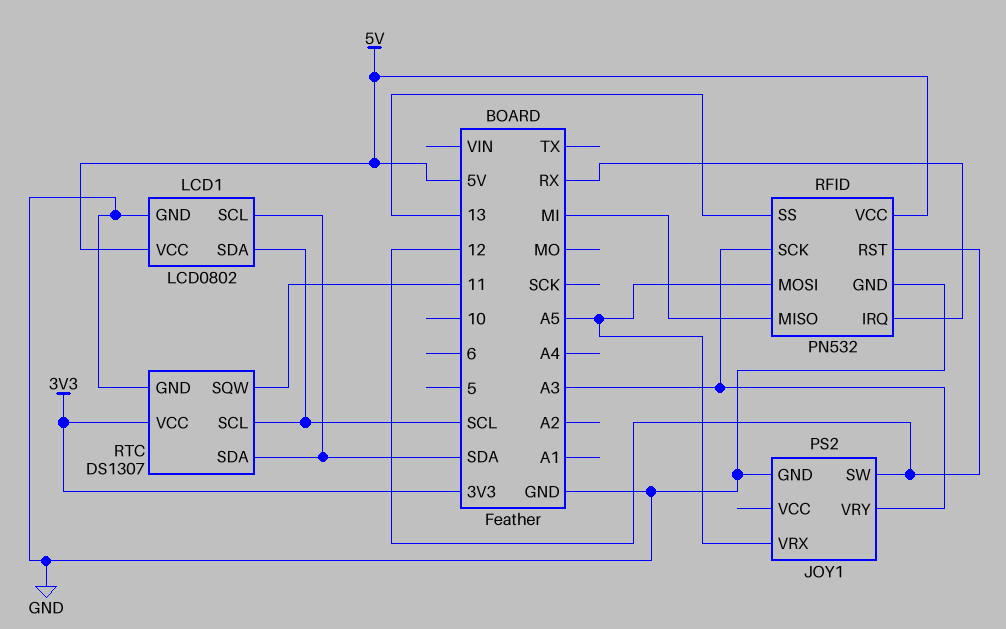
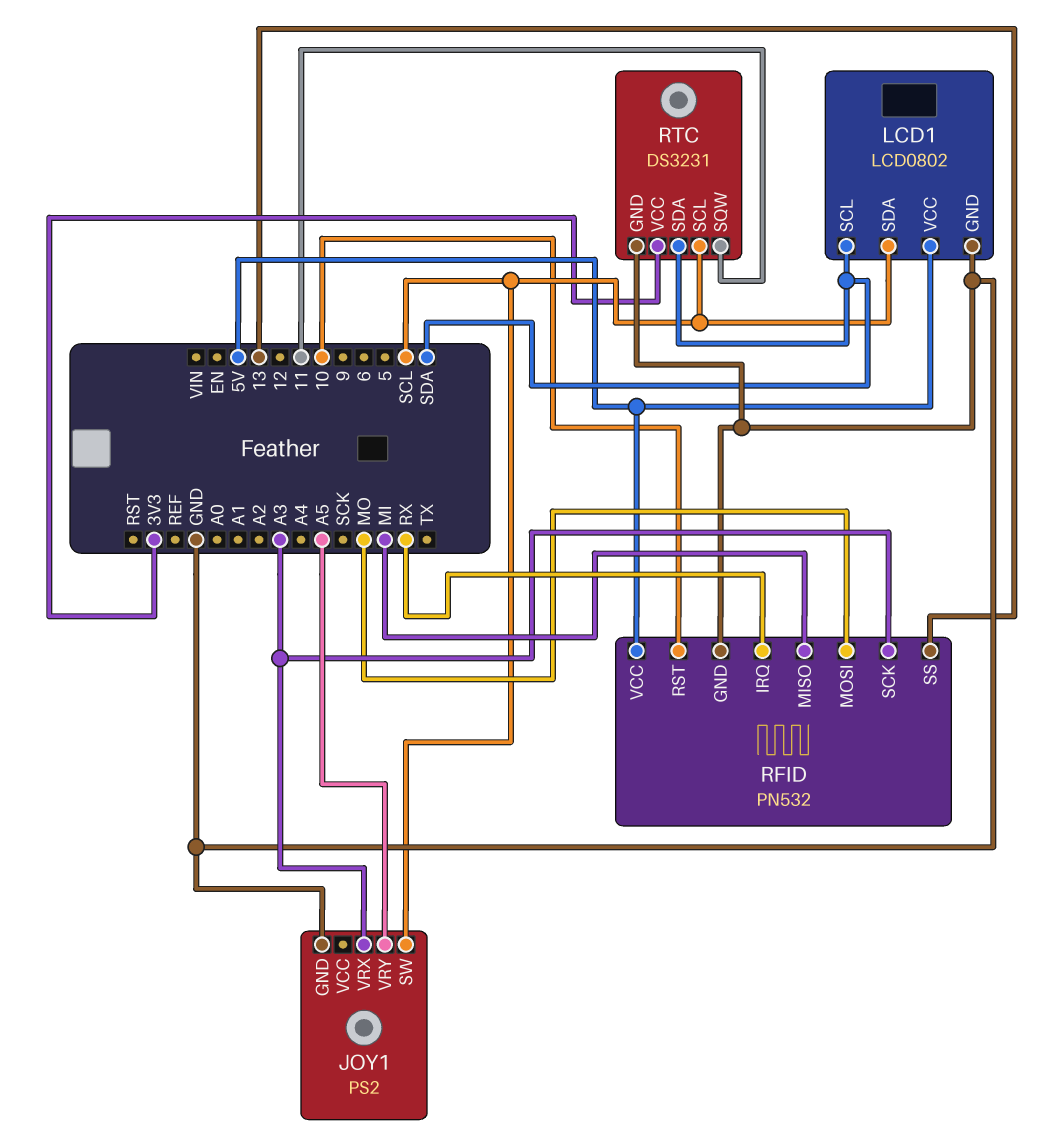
JOY1 pin SW: 12 -> SCL
JOY1 pin VRX: A5 -> A3
JOY1 pin VRY: A3 -> A5
RFID pin MOSI: A5 -> MO
RFID pin RST: 12 -> 10
RTC: DS1307 -> DS3231

